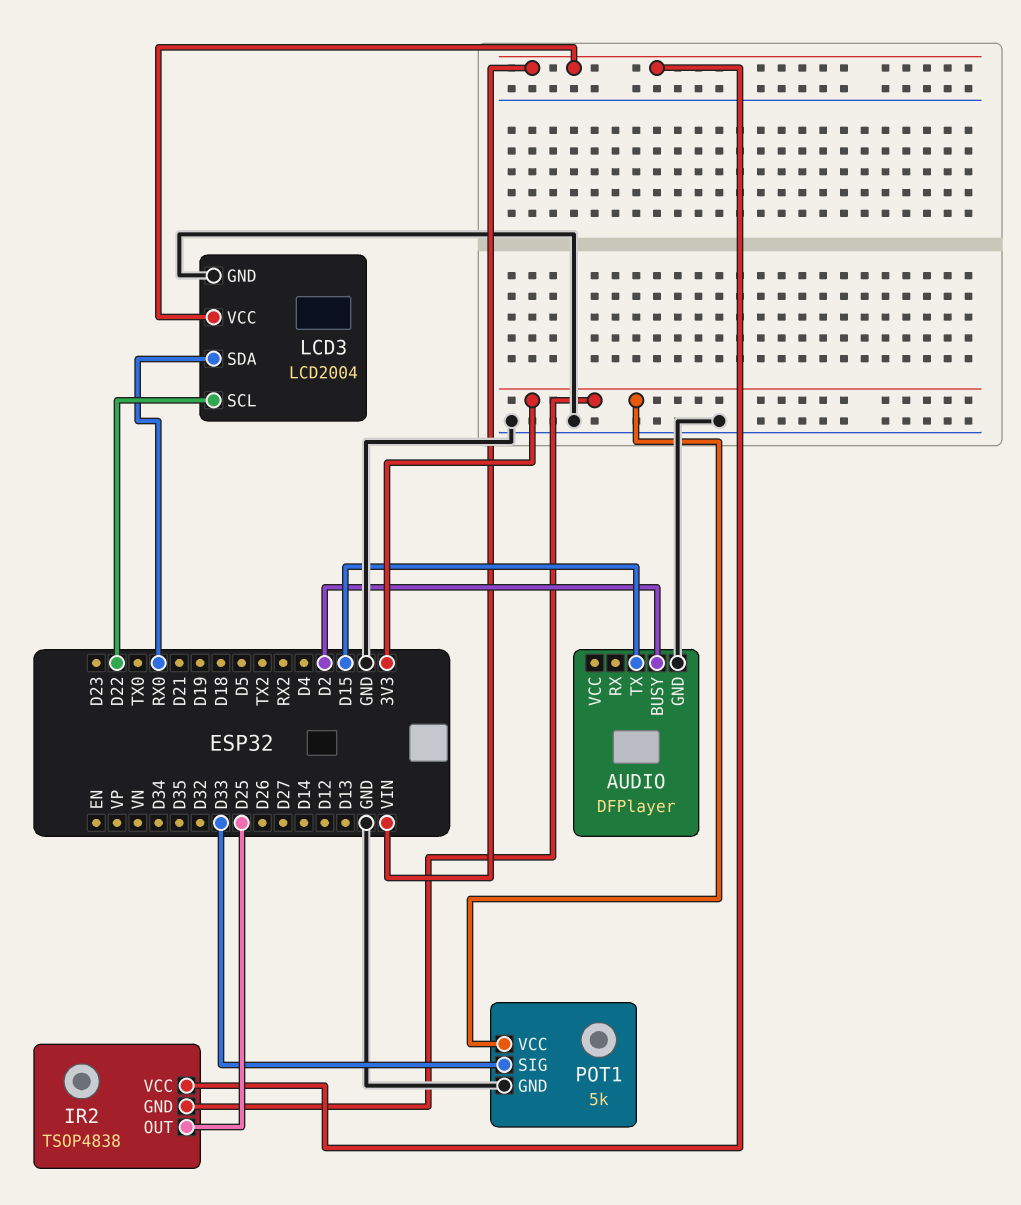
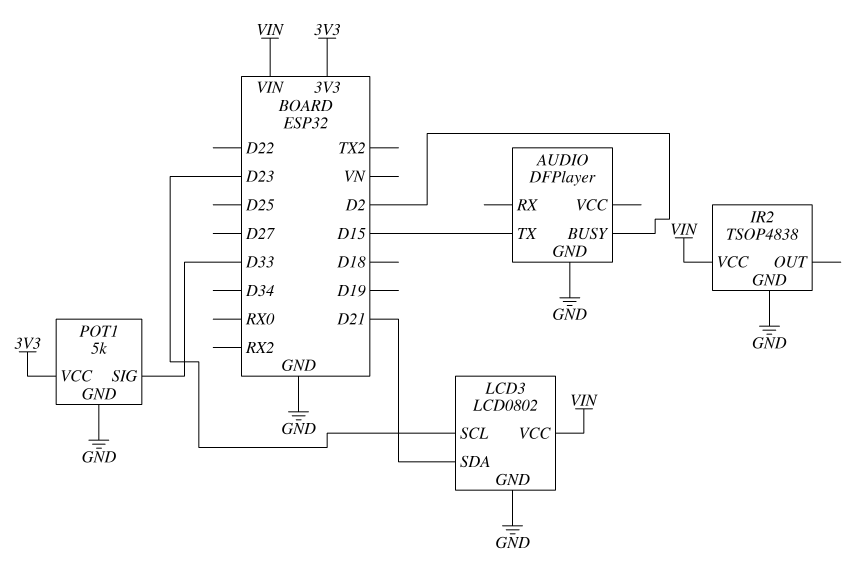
IR2 pin GND: 3V3 -> GND
IR2 pin OUT: D25 -> none
LCD3: LCD2004 -> LCD0802
LCD3 pin SCL: D22 -> D23
LCD3 pin SDA: RX0 -> D21

